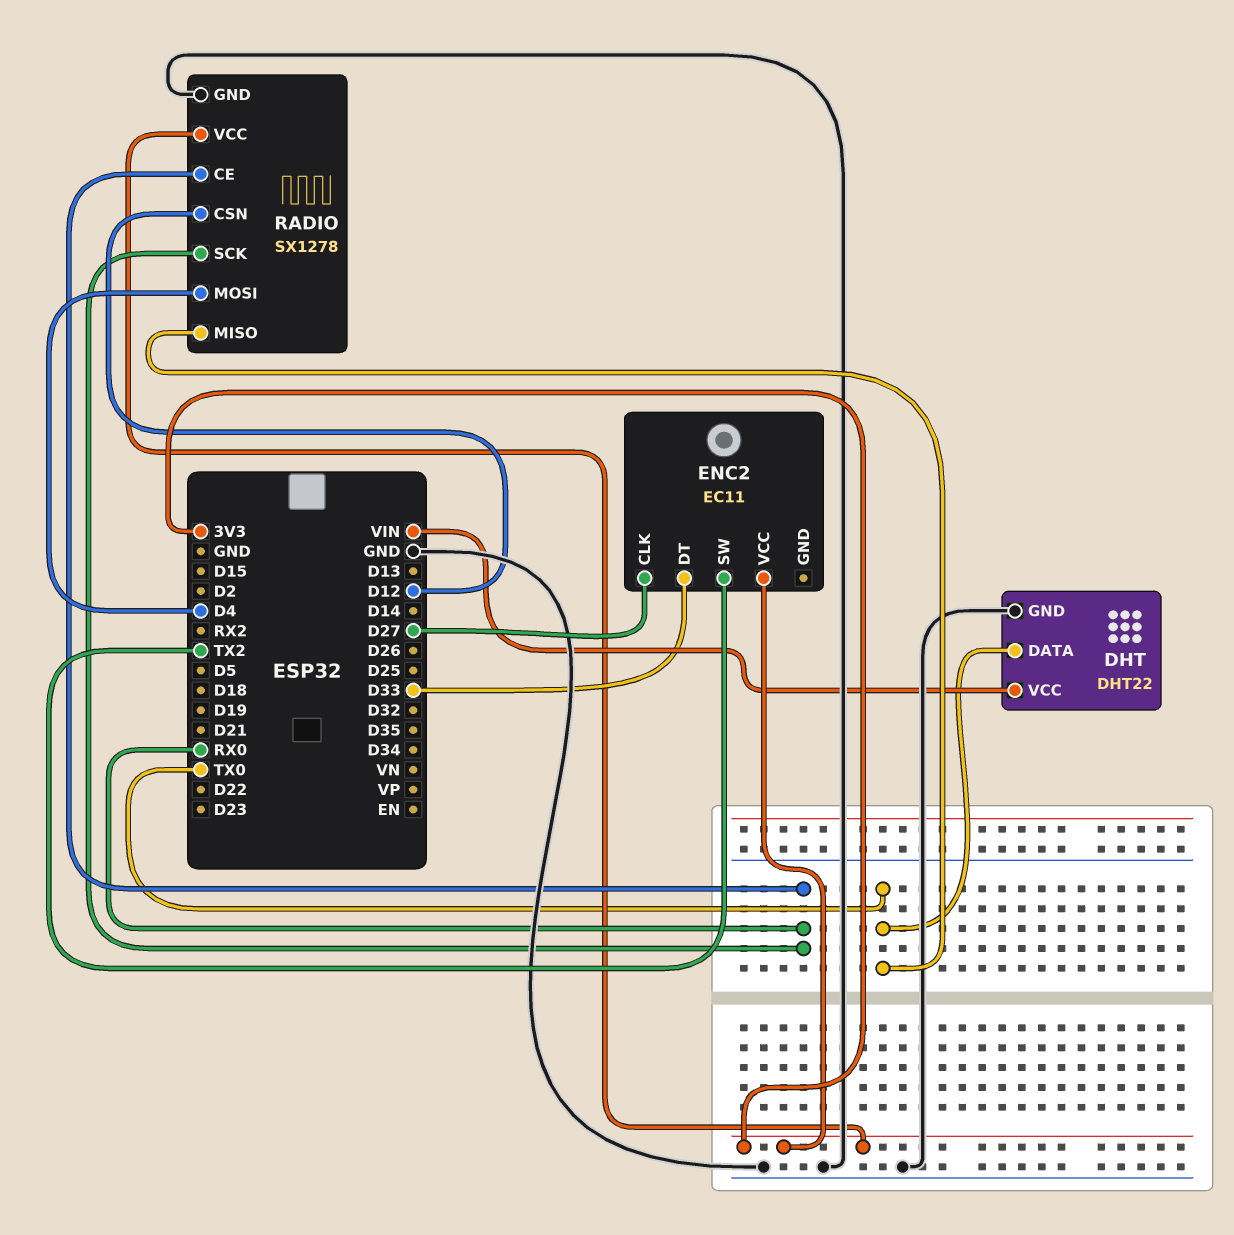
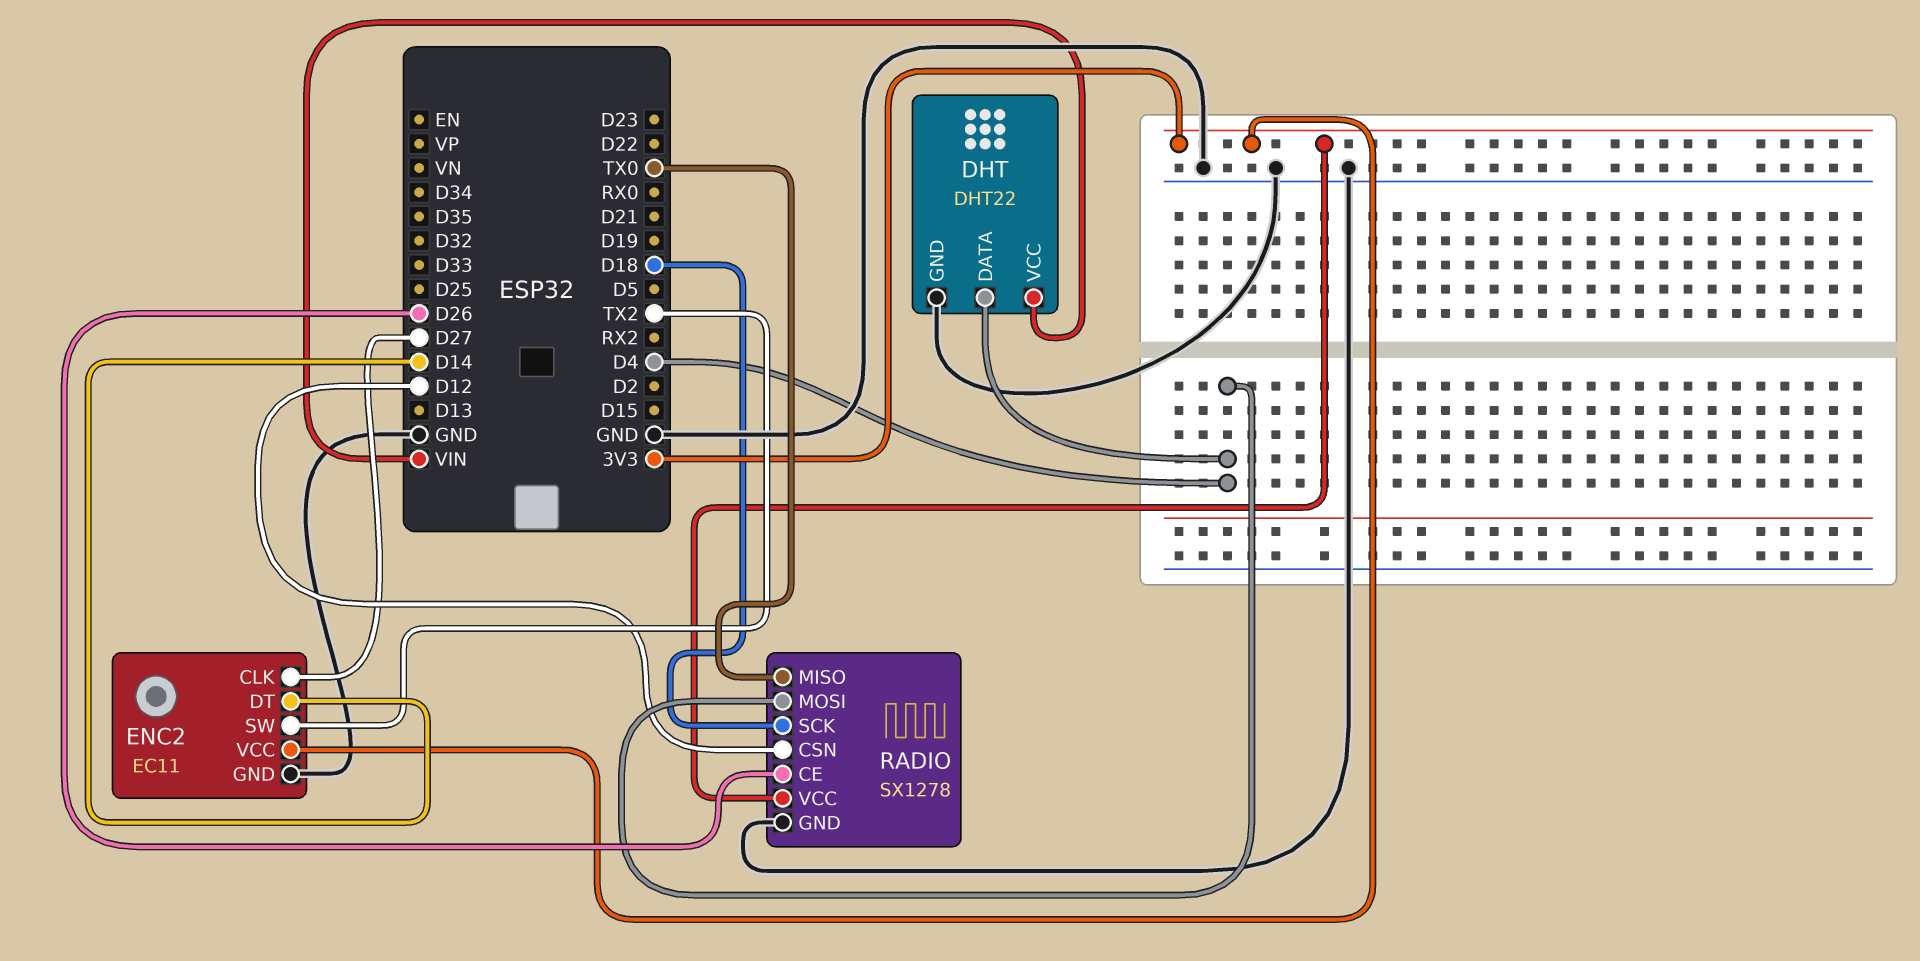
DHT pin DATA: TX0 -> D4
ENC2 pin DT: D33 -> D14
ENC2 pin GND: none -> GND
RADIO pin CE: RX0 -> D26
RADIO pin SCK: RX0 -> D18

